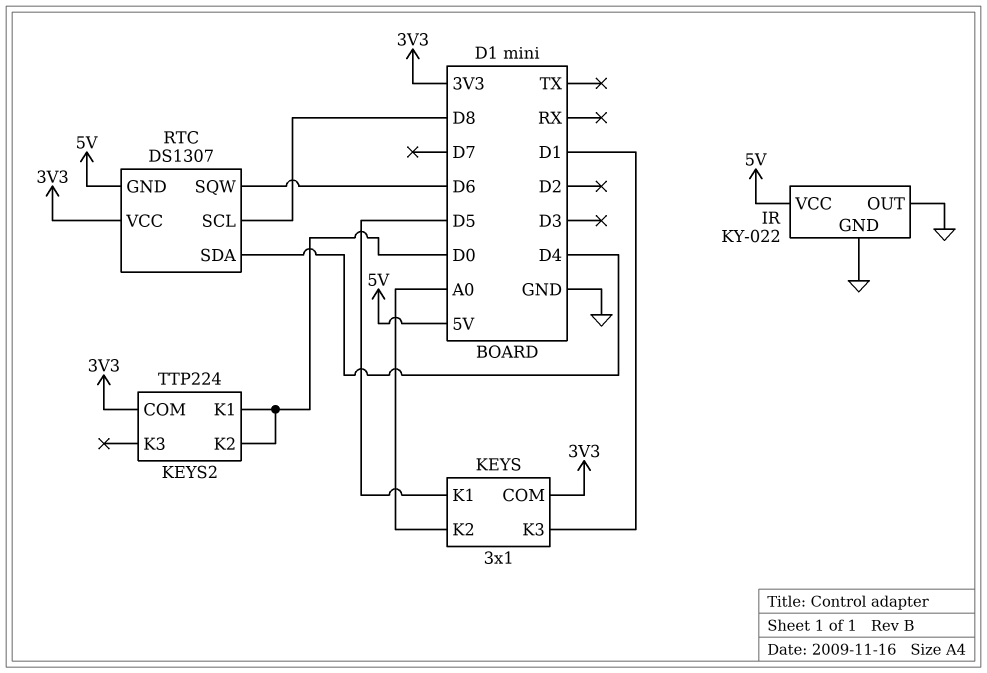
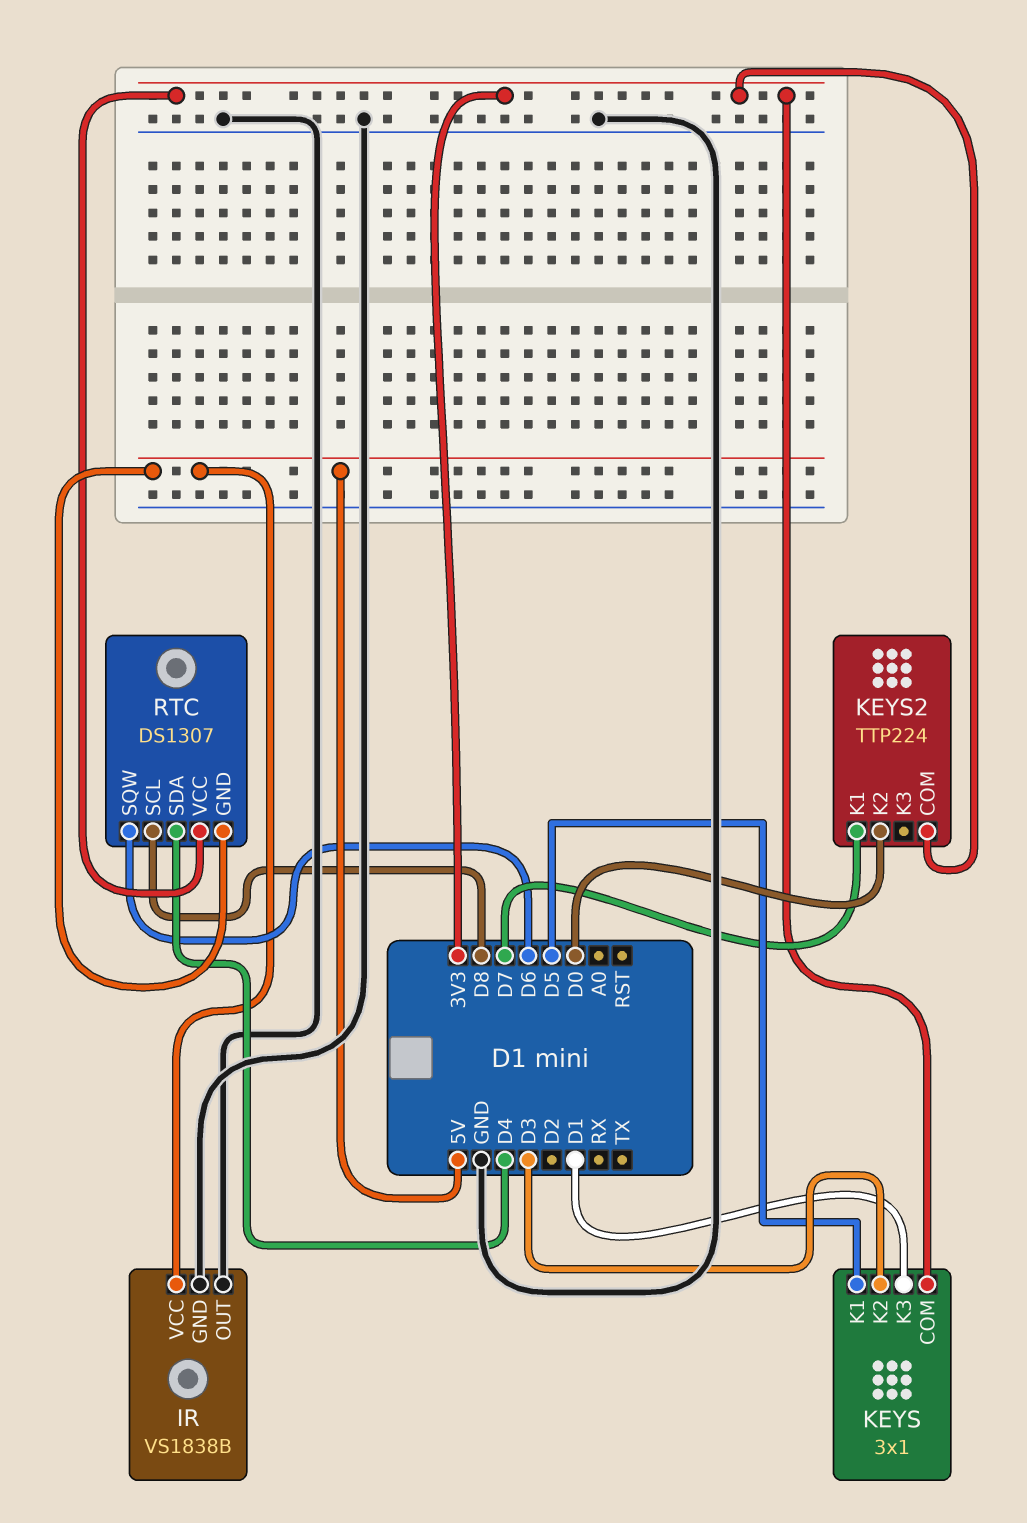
IR: KY-022 -> VS1838B
KEYS pin K2: A0 -> D3
KEYS2 pin K1: D0 -> D7

